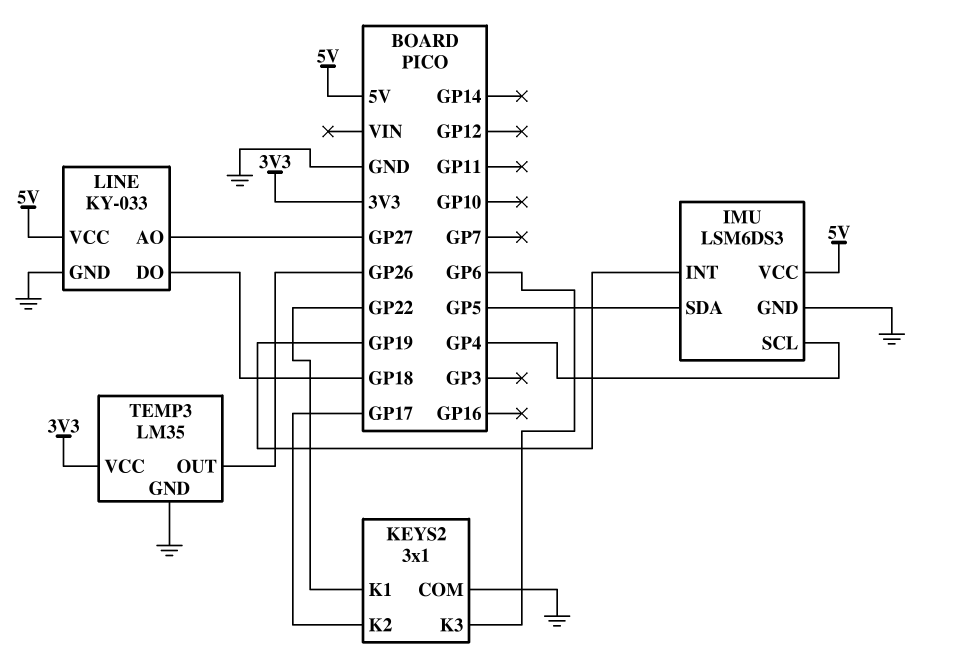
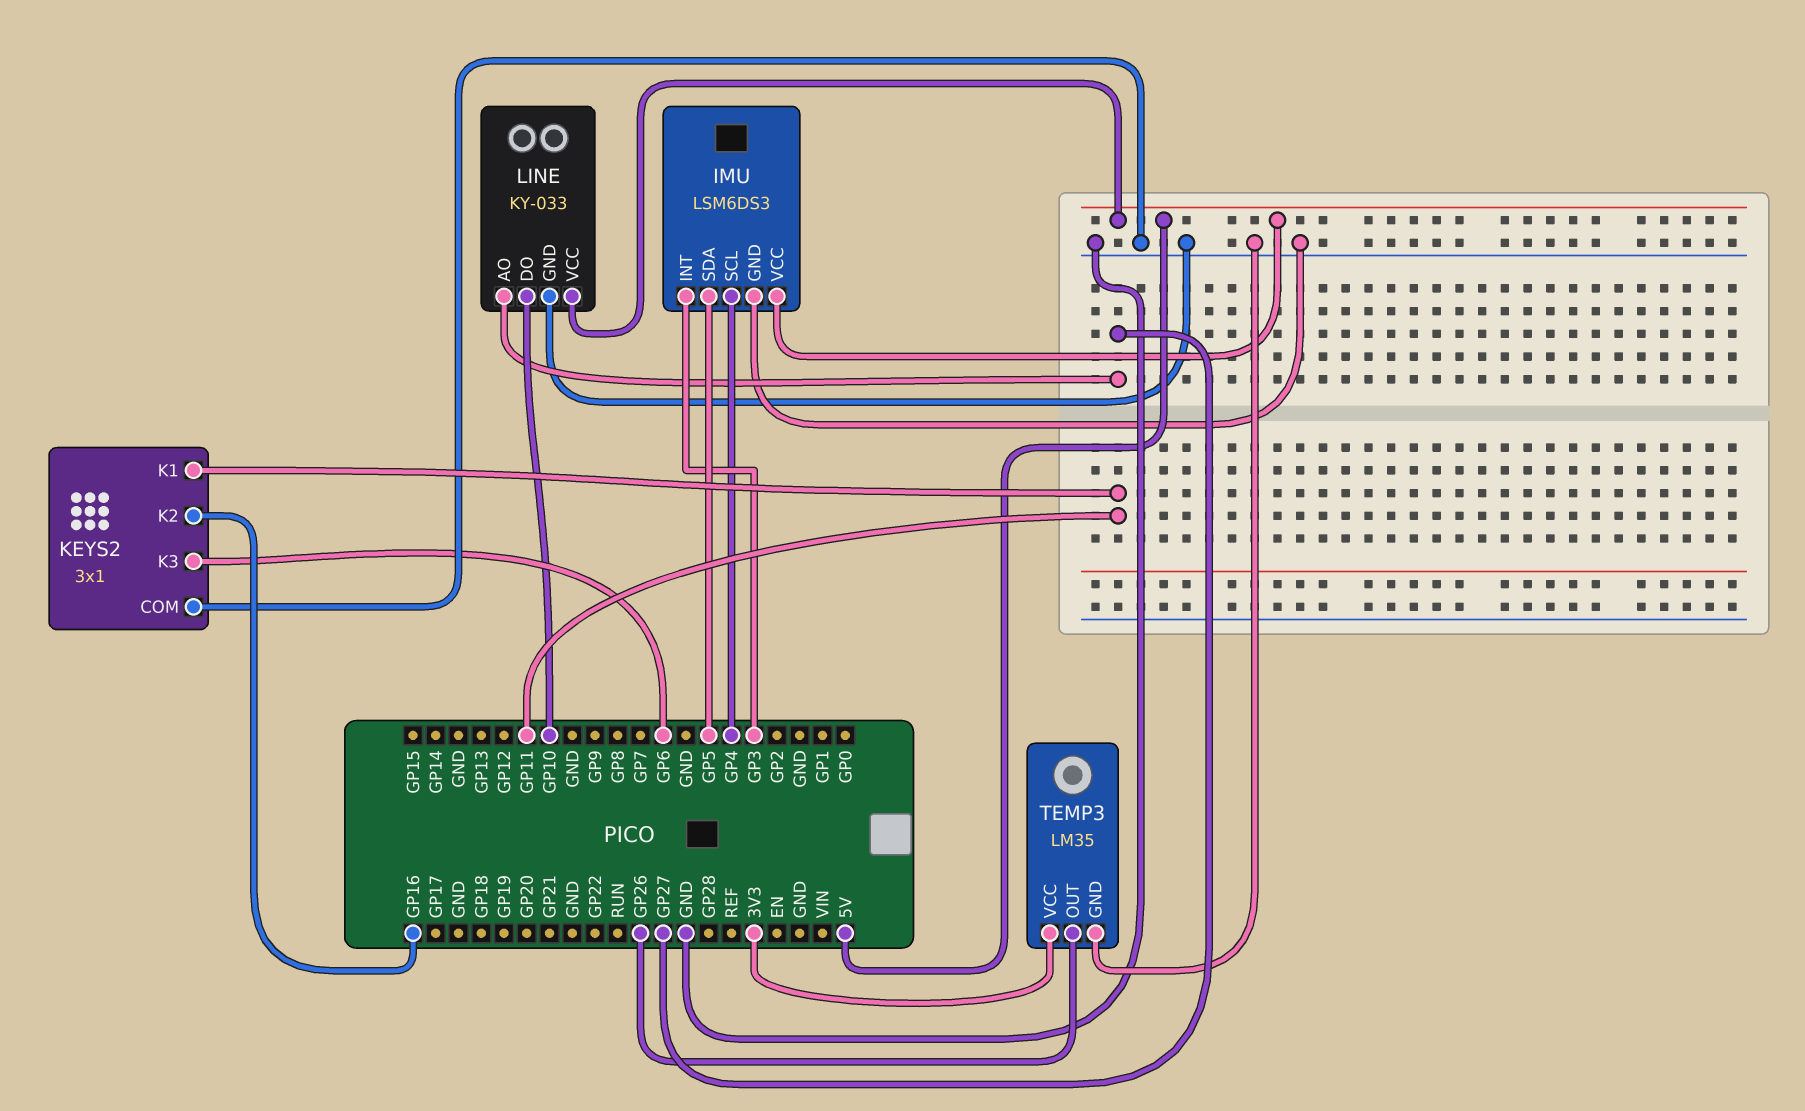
IMU pin INT: GP19 -> GP3
KEYS2 pin K1: GP22 -> GP11
KEYS2 pin K2: GP17 -> GP16
LINE pin DO: GP18 -> GP10

